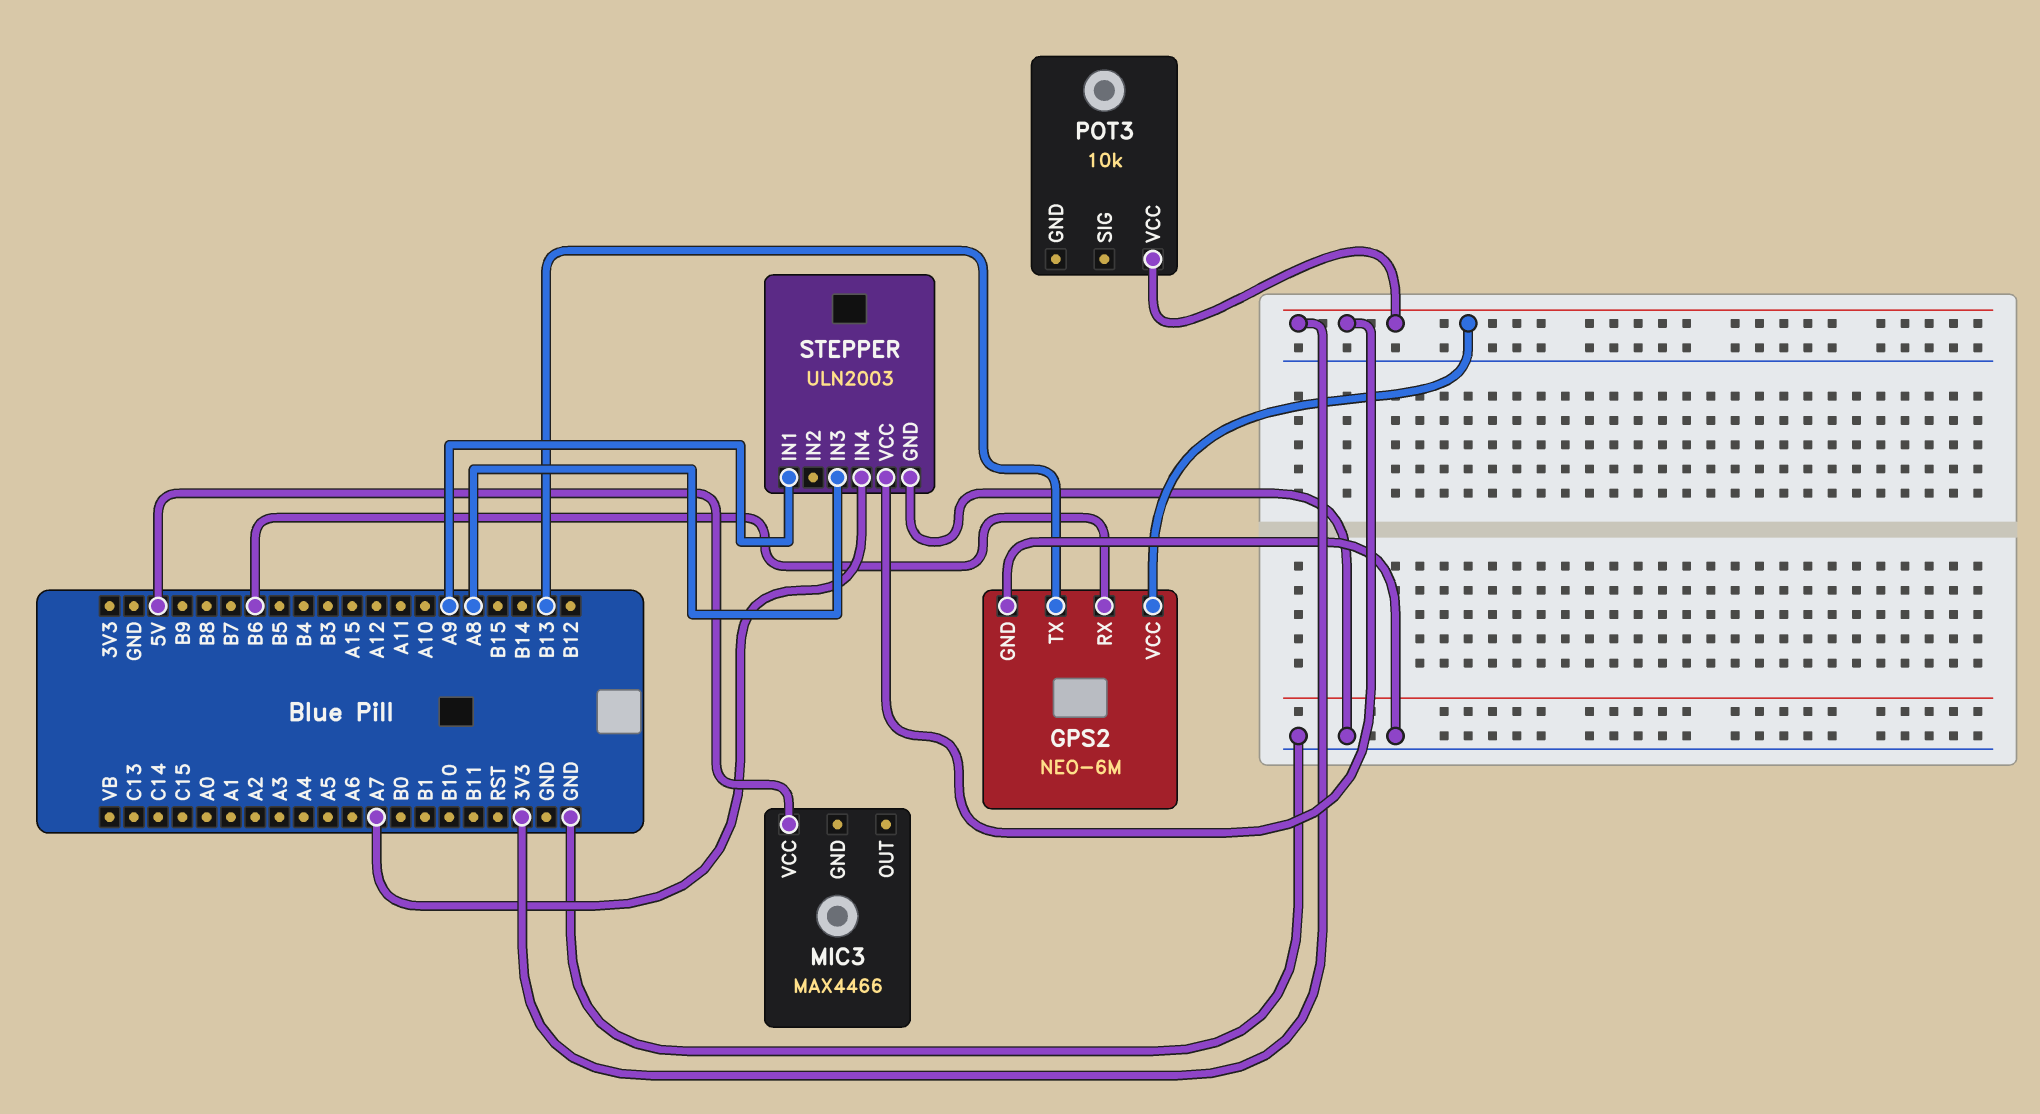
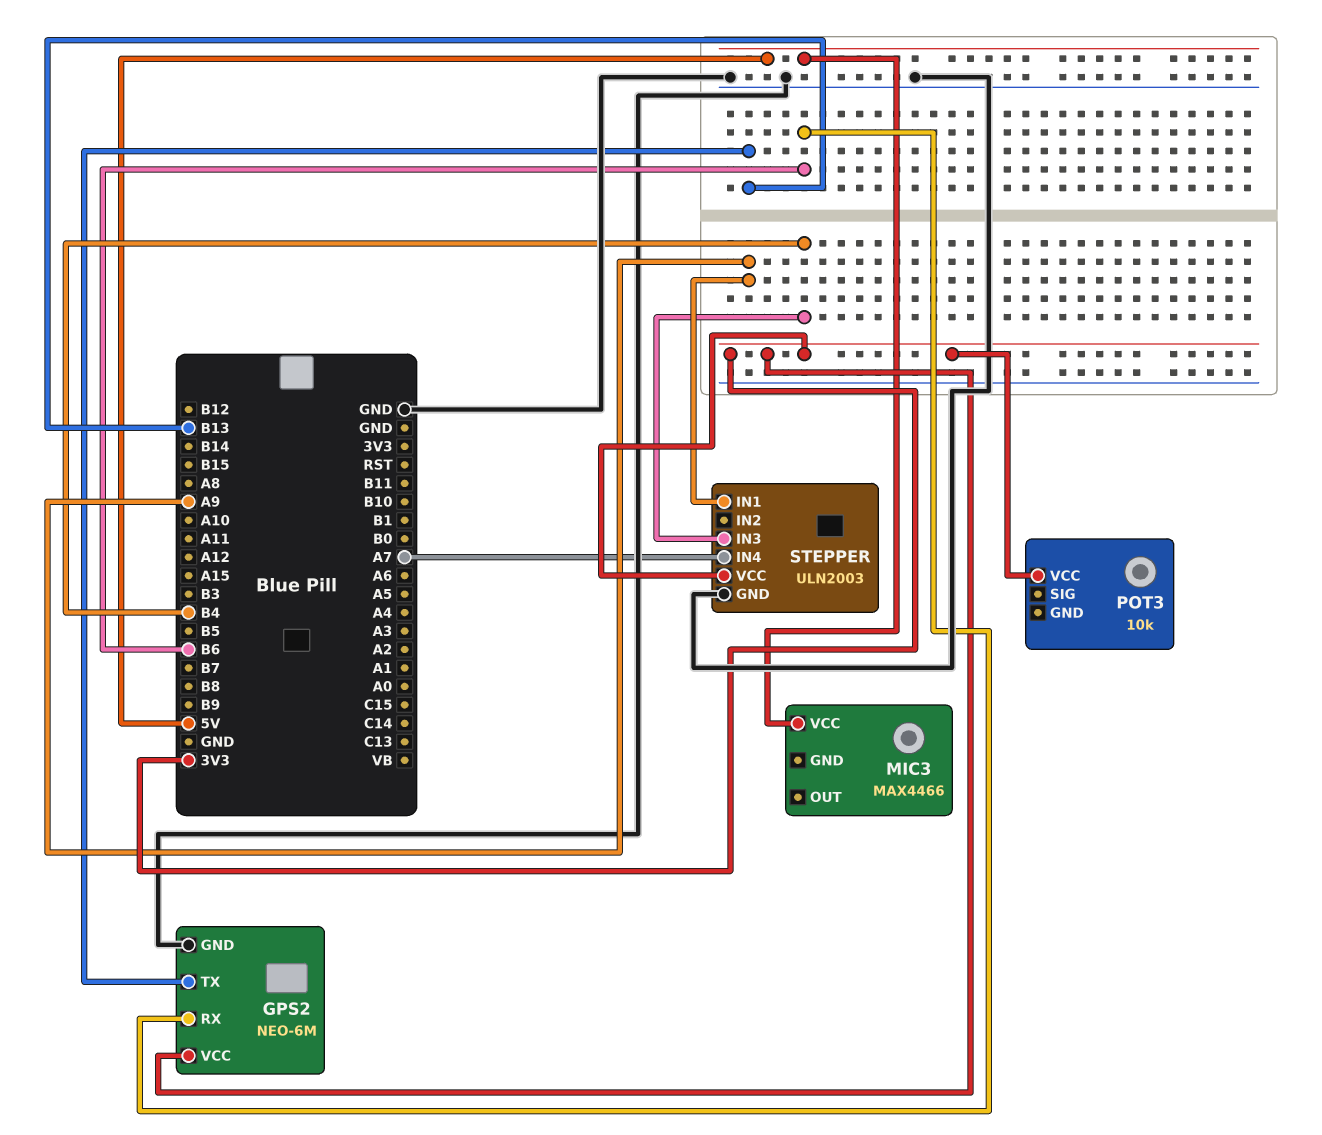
STEPPER pin IN3: A8 -> B4

